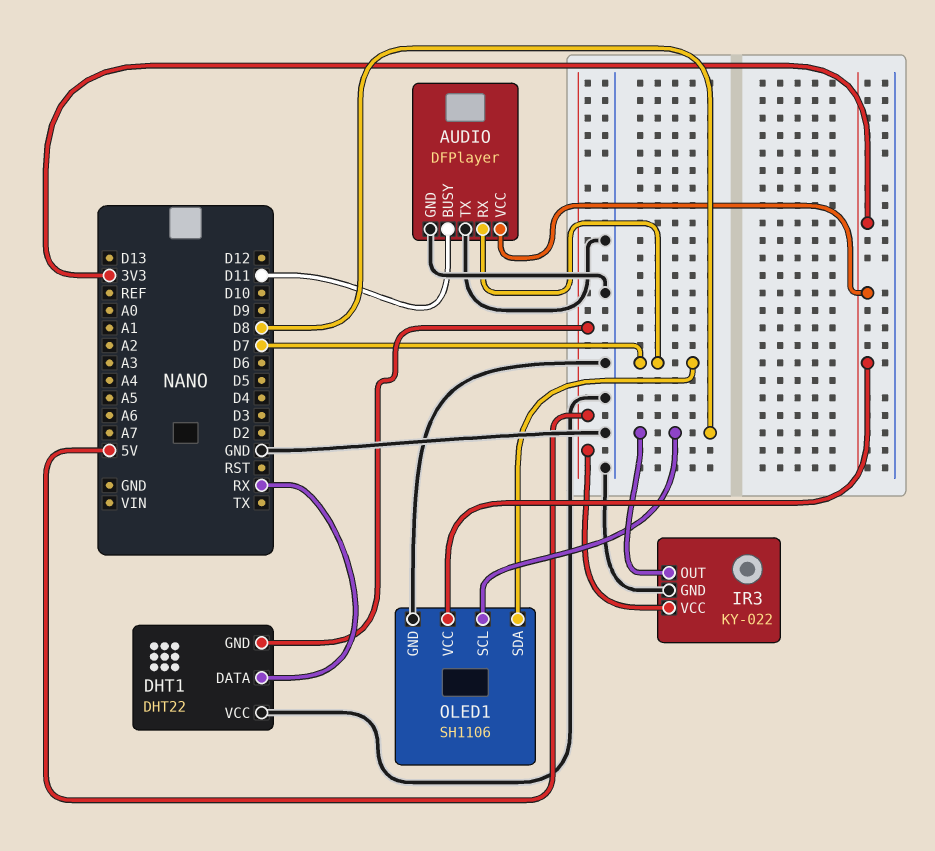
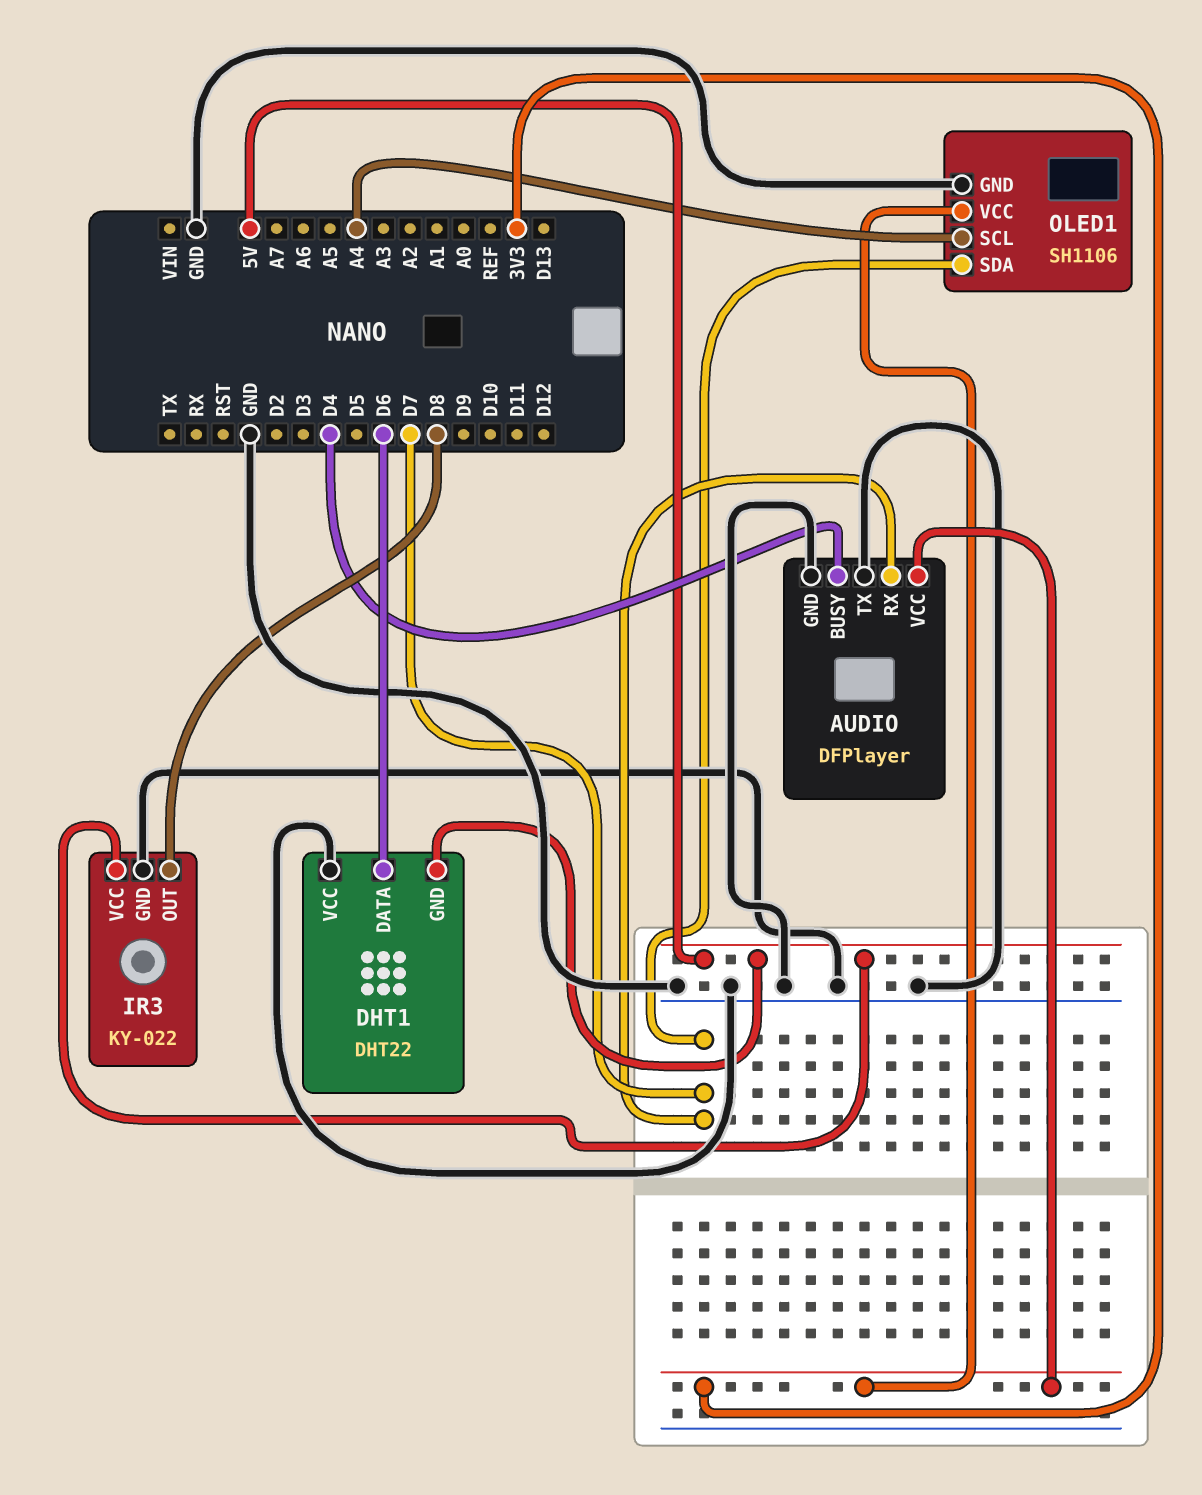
AUDIO pin BUSY: D11 -> D4
DHT1 pin DATA: RX -> D6
OLED1 pin SCL: D8 -> A4

